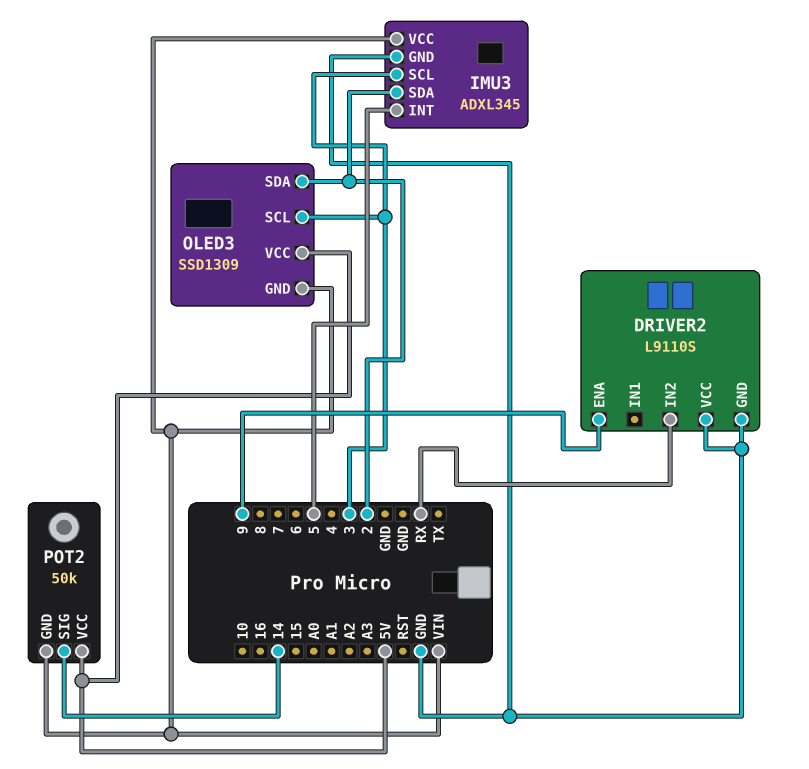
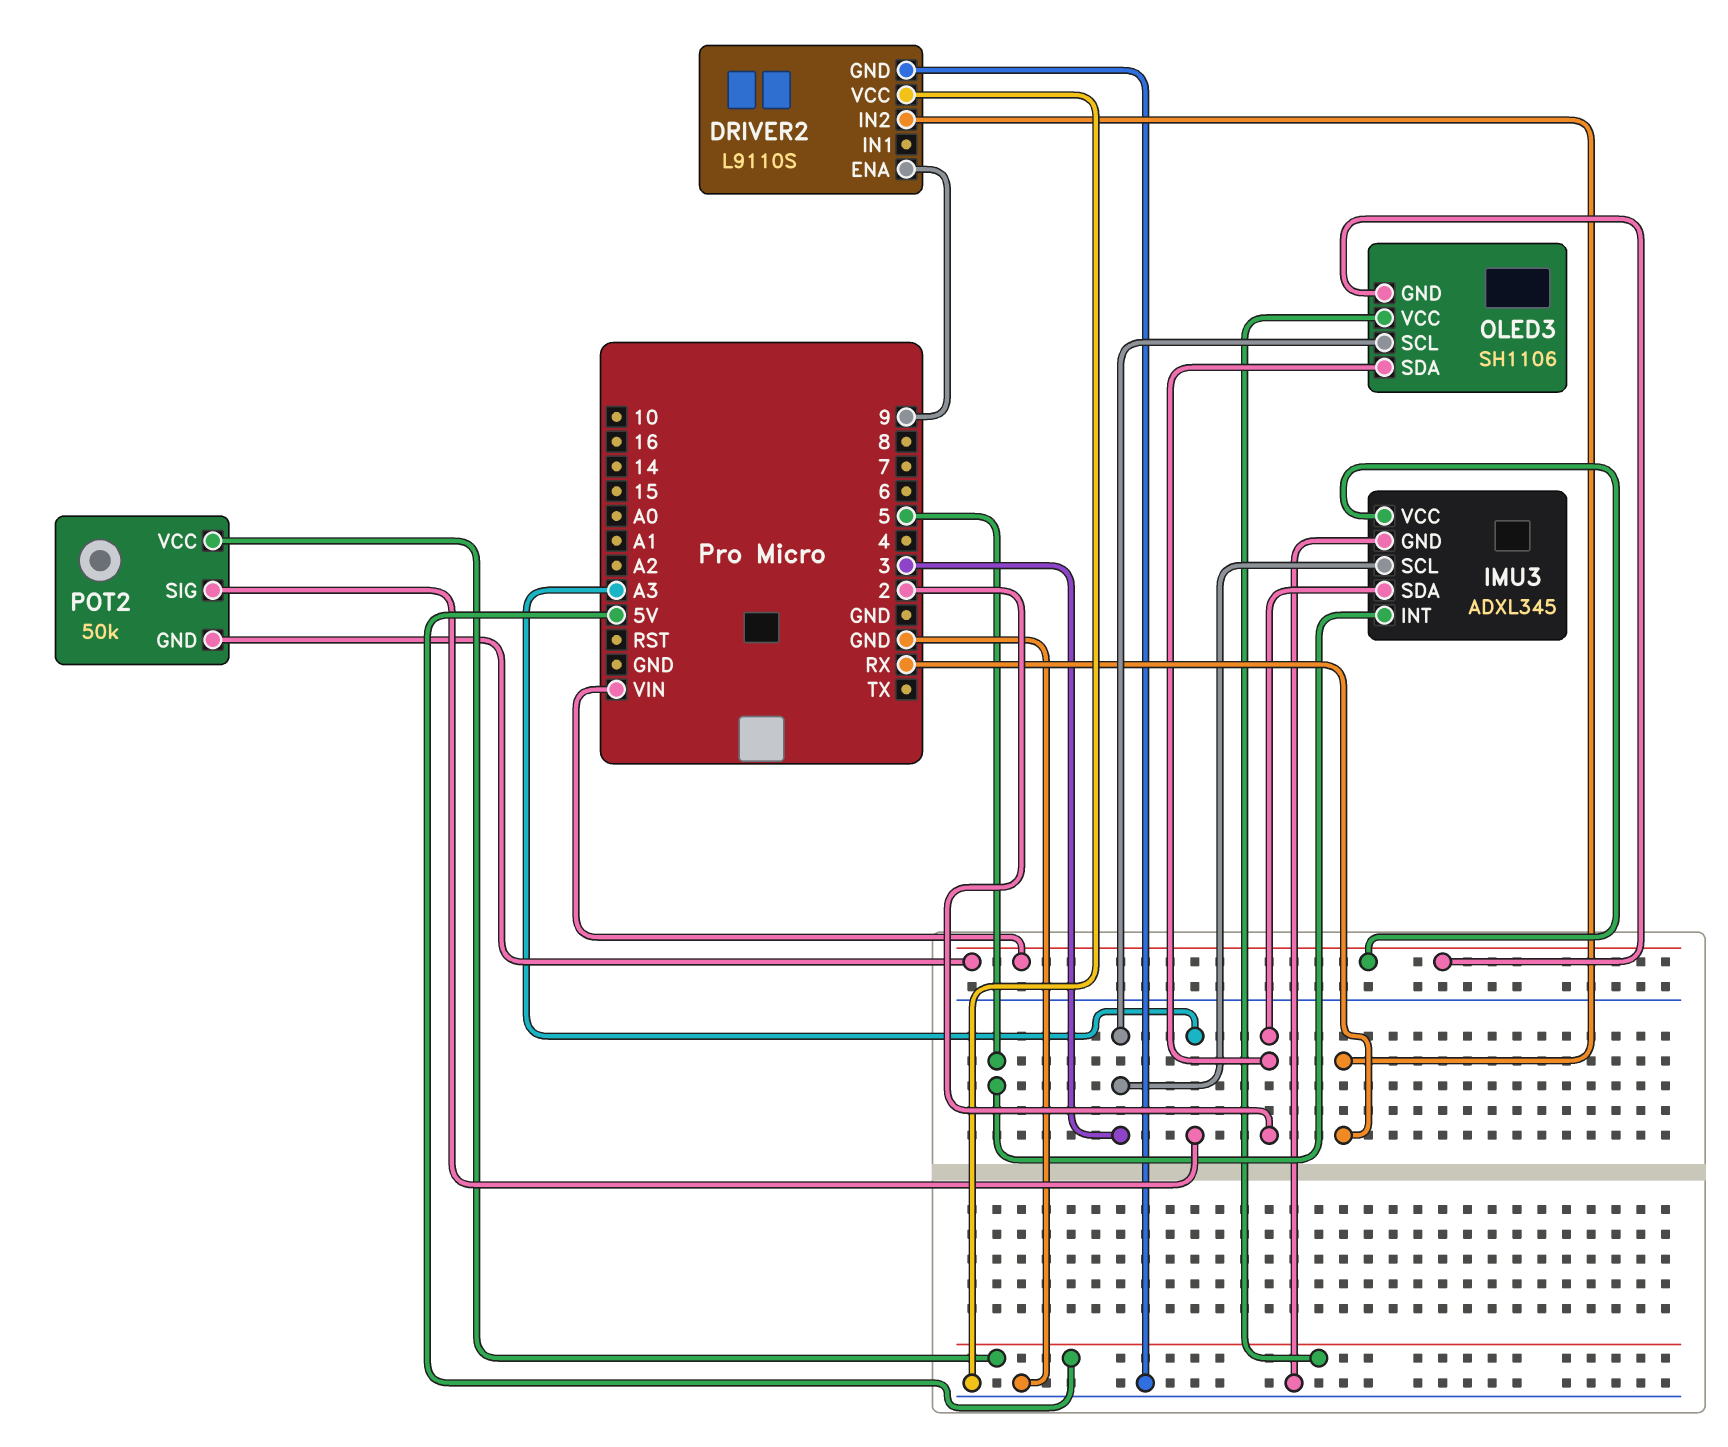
OLED3: SSD1309 -> SH1106
POT2 pin SIG: 14 -> A3

